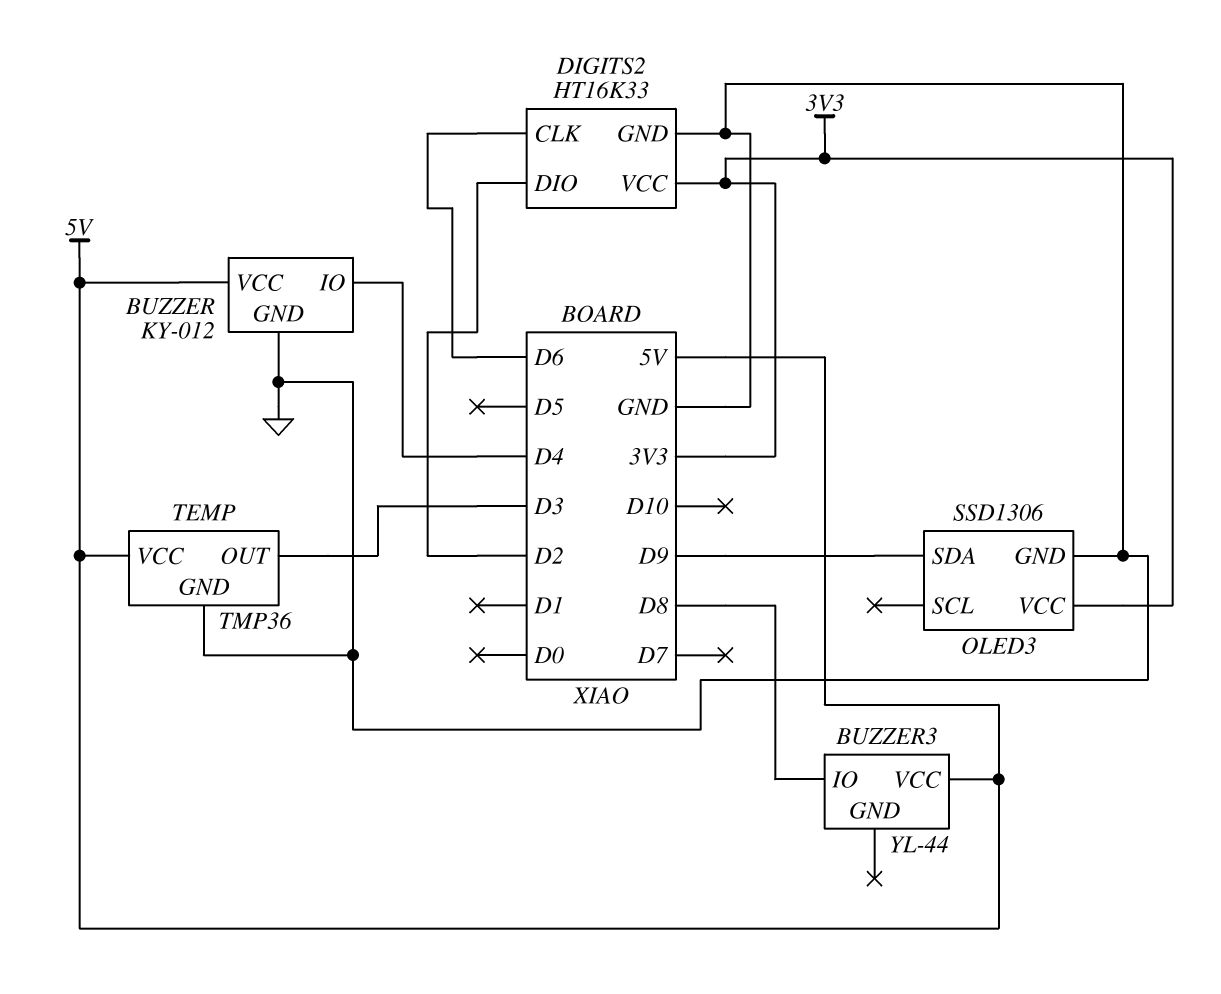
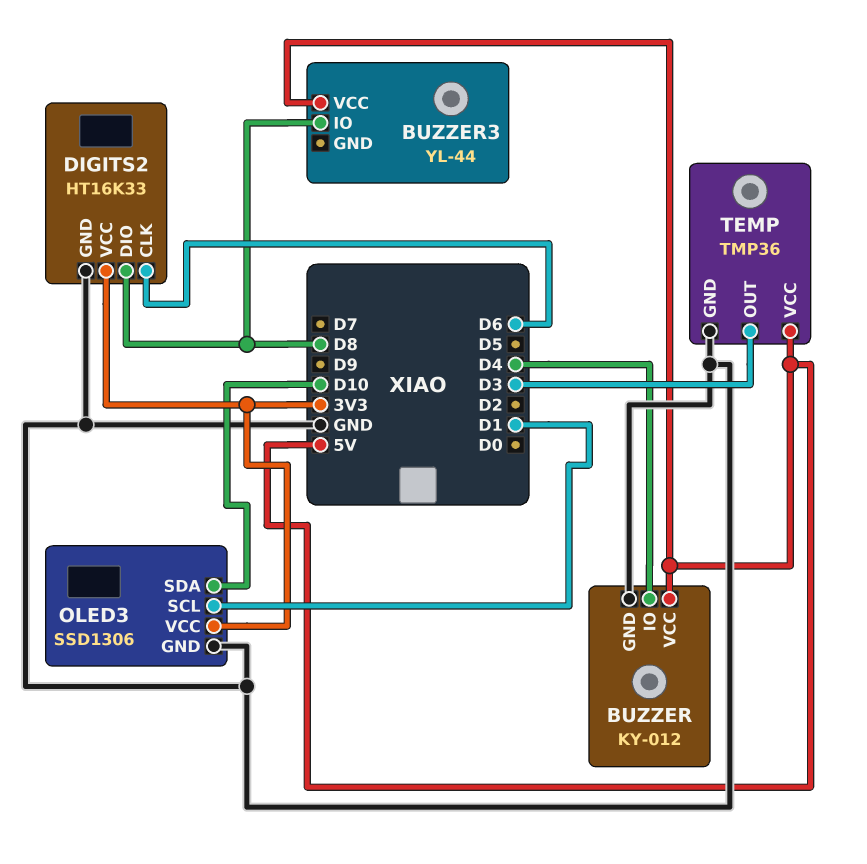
DIGITS2 pin DIO: D2 -> D8
OLED3 pin SCL: none -> D1
OLED3 pin SDA: D9 -> D10

